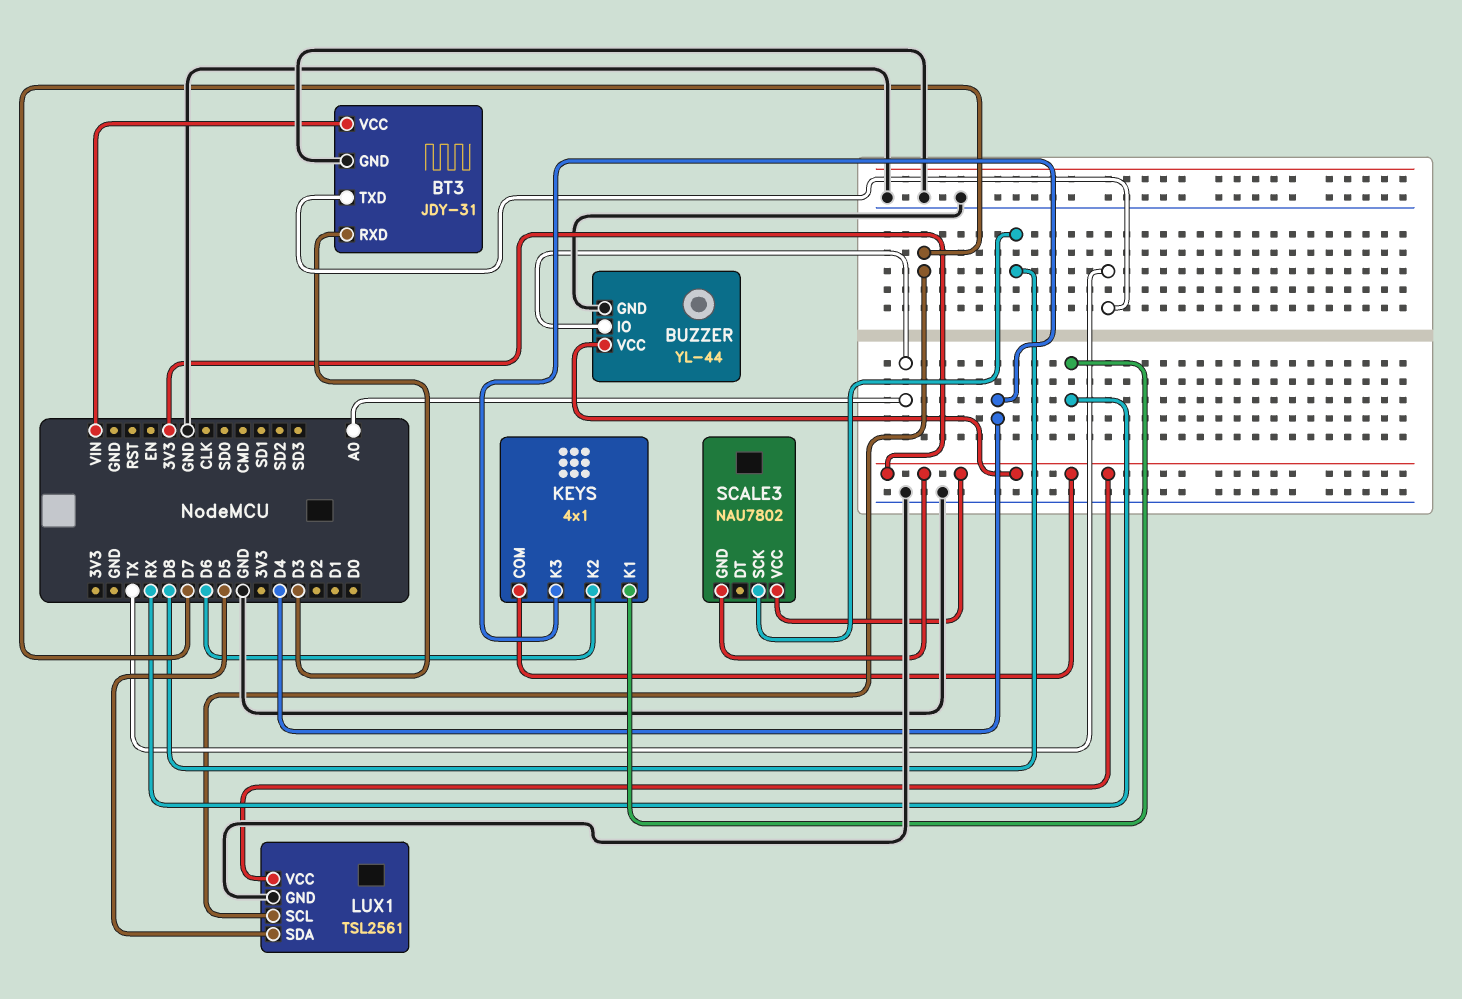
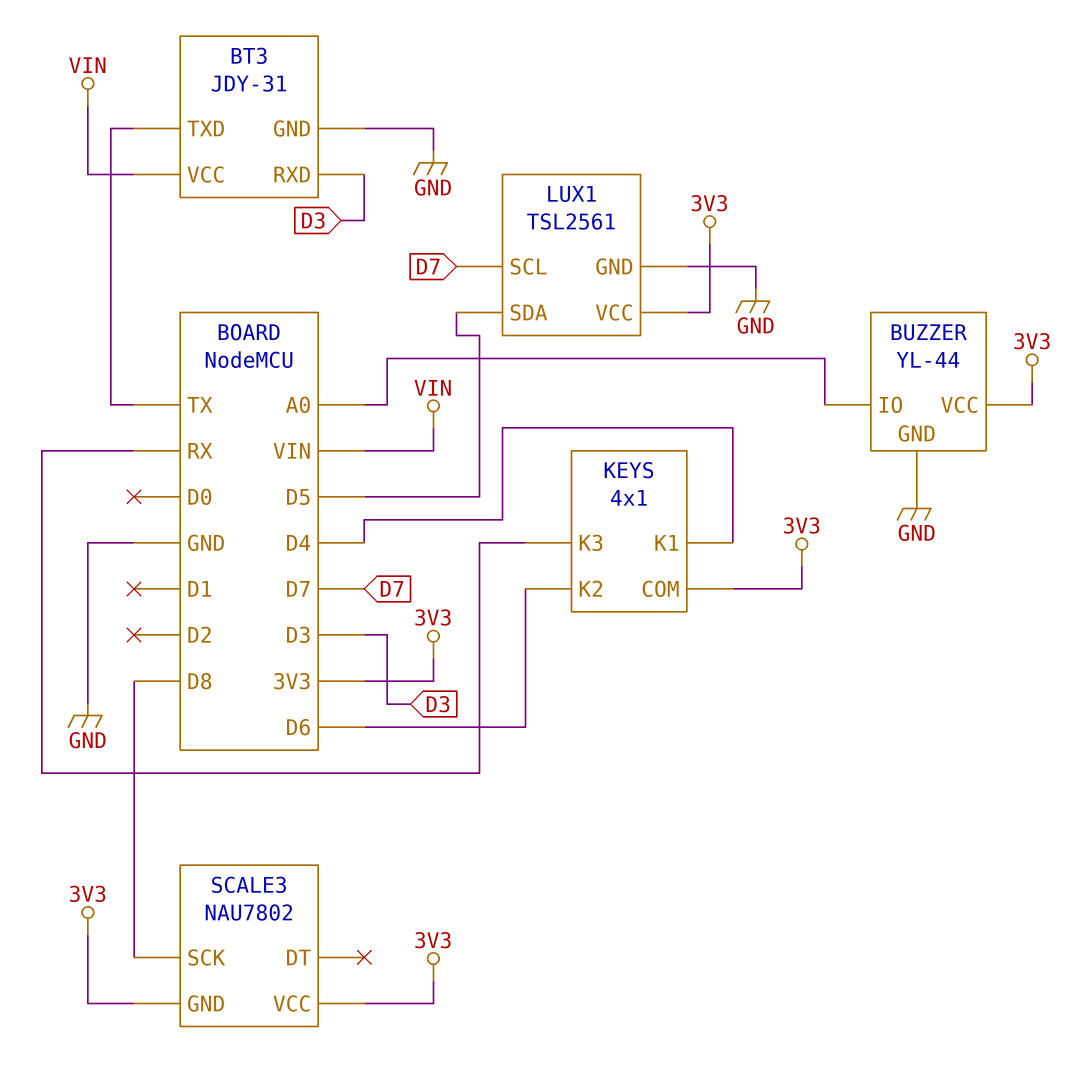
KEYS pin K1: RX -> D4
KEYS pin K3: D4 -> RX

